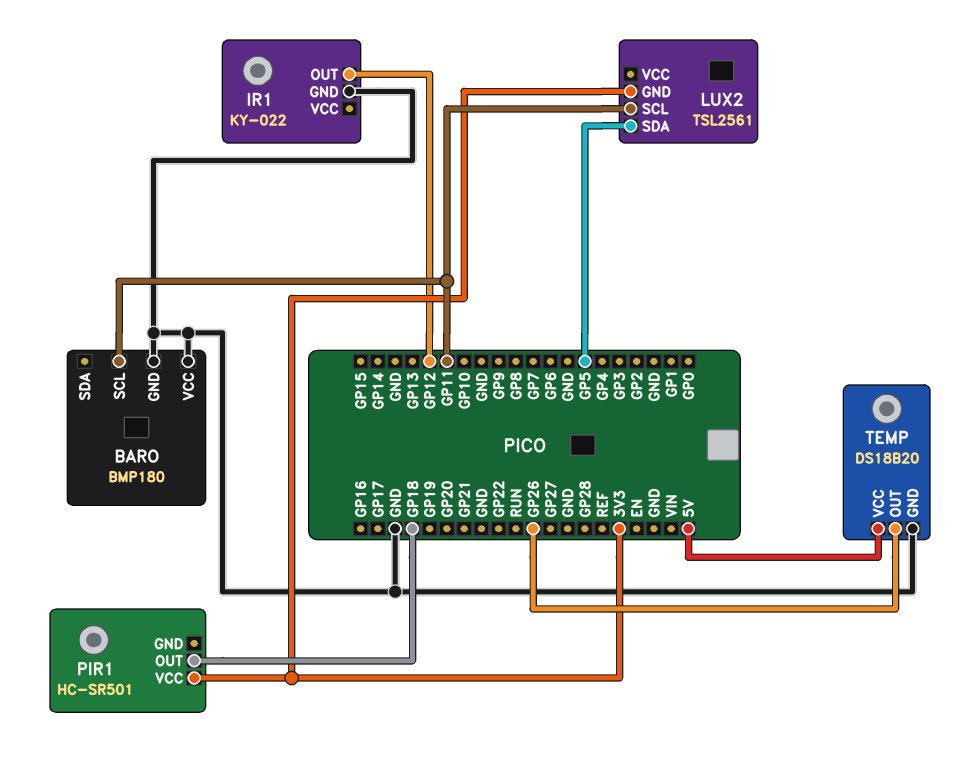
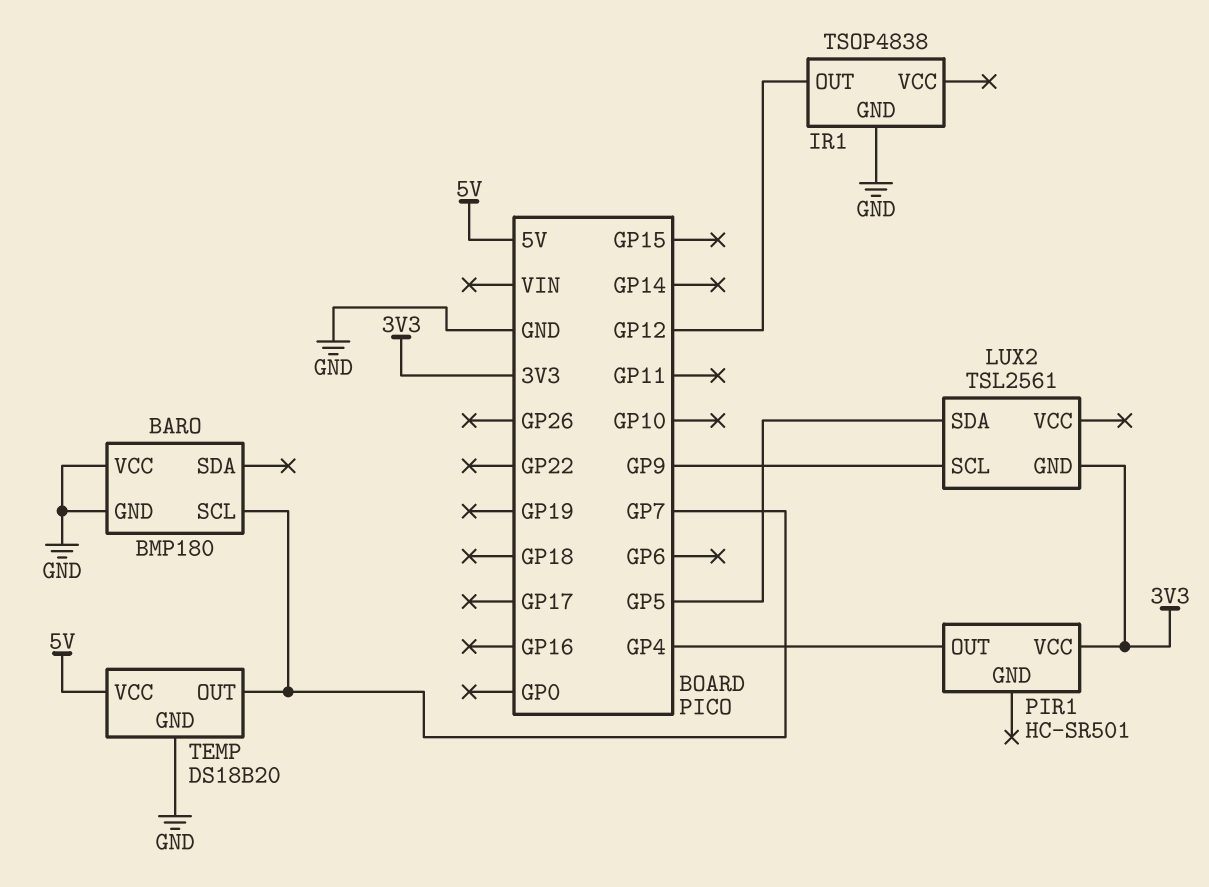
BARO pin SCL: GP11 -> GP7
IR1: KY-022 -> TSOP4838
LUX2 pin SCL: GP11 -> GP9
PIR1 pin OUT: GP18 -> GP4
TEMP pin OUT: GP26 -> GP7

